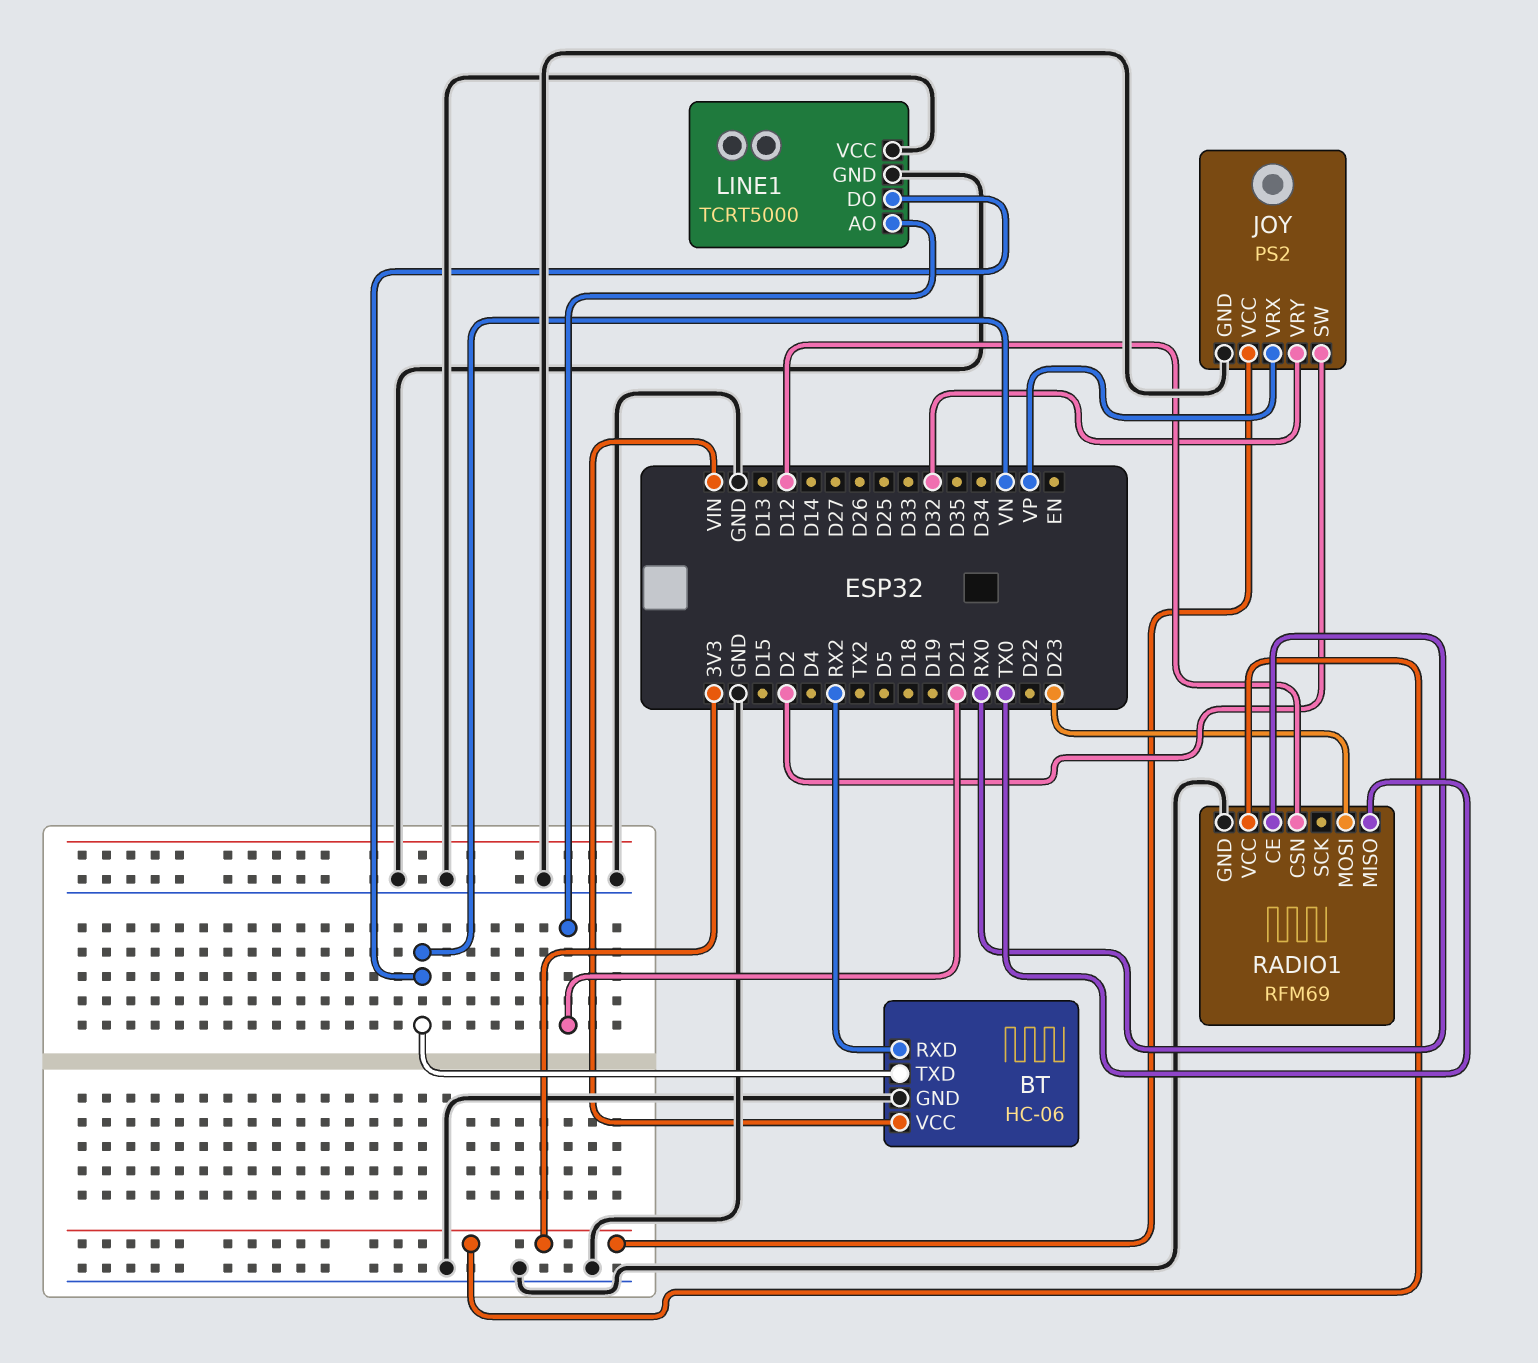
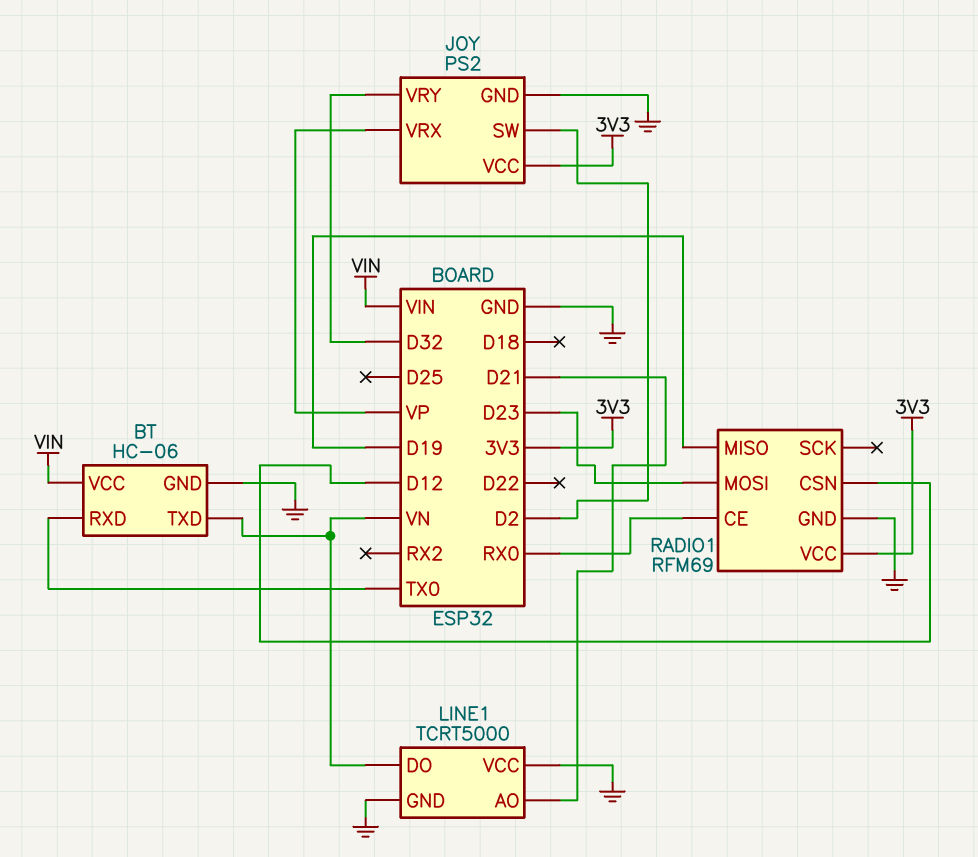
BT pin RXD: RX2 -> TX0
RADIO1 pin MISO: TX0 -> D19

